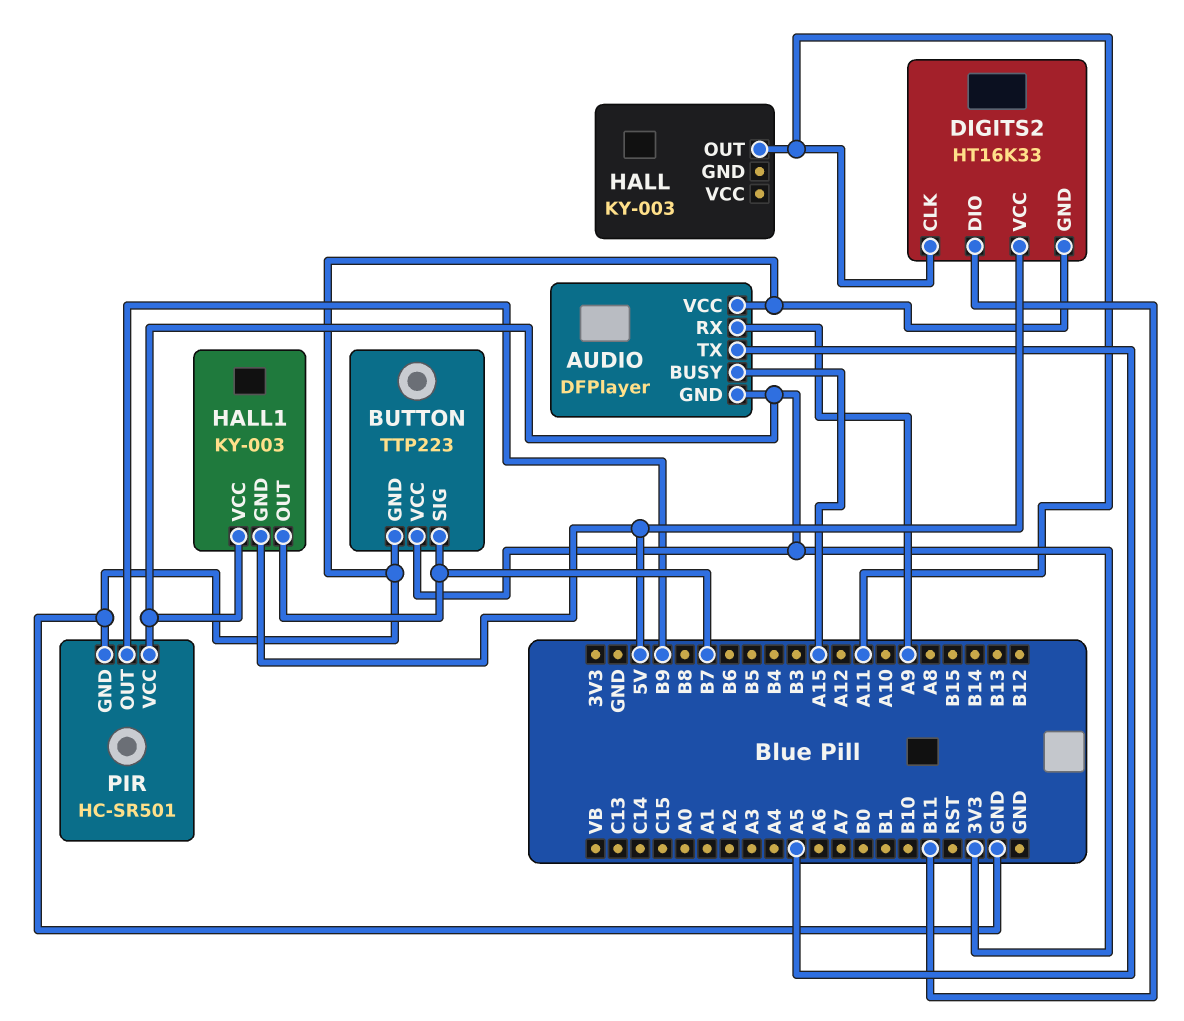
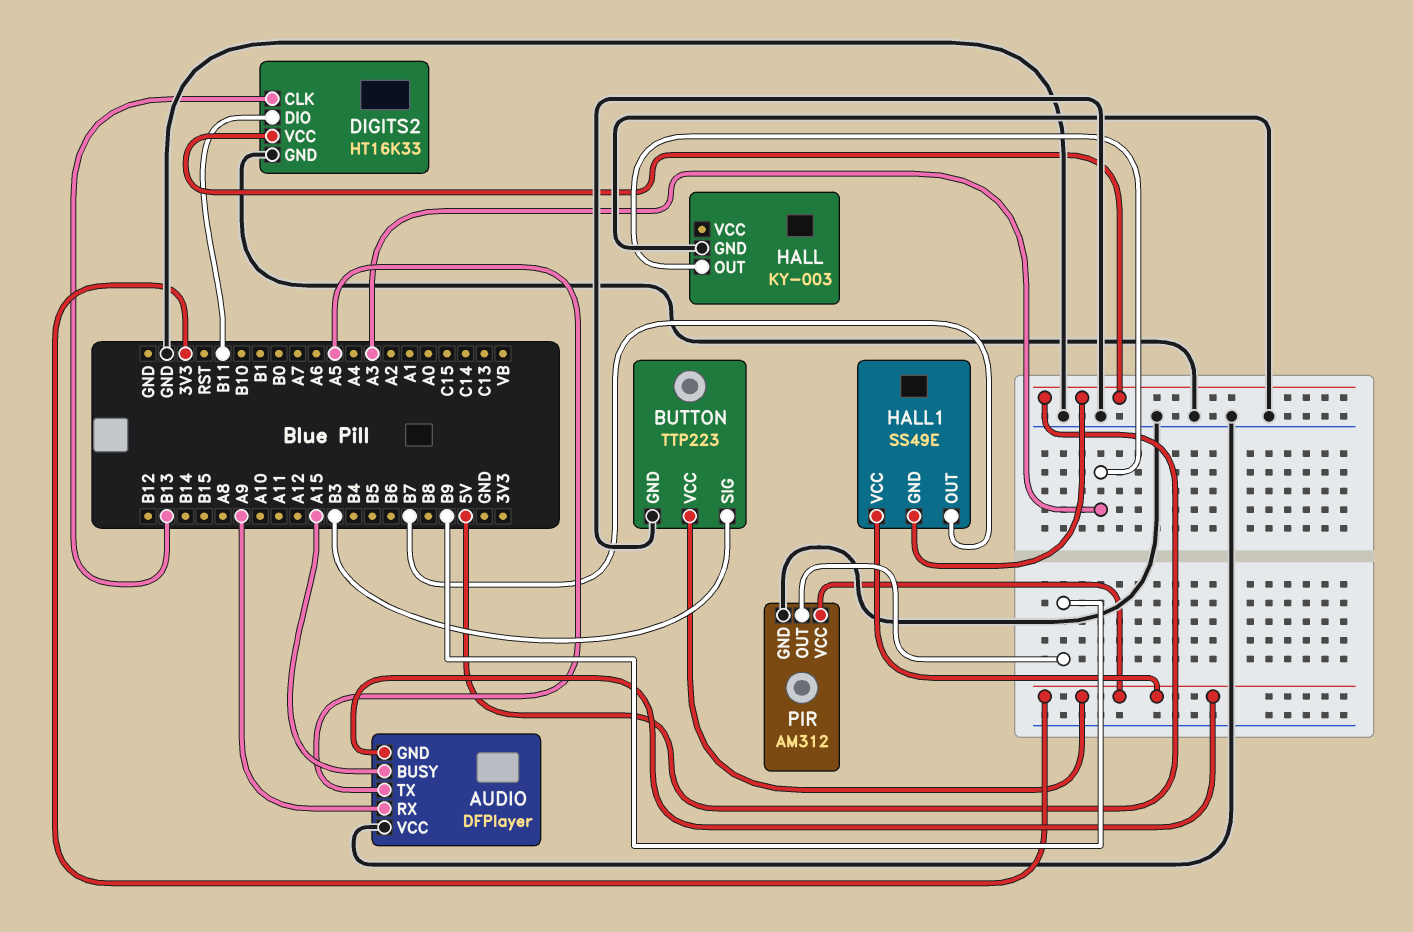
BUTTON pin SIG: B7 -> B3
DIGITS2 pin CLK: A11 -> B13
HALL pin GND: none -> GND
HALL pin OUT: A11 -> A3
HALL1: KY-003 -> SS49E
PIR: HC-SR501 -> AM312

